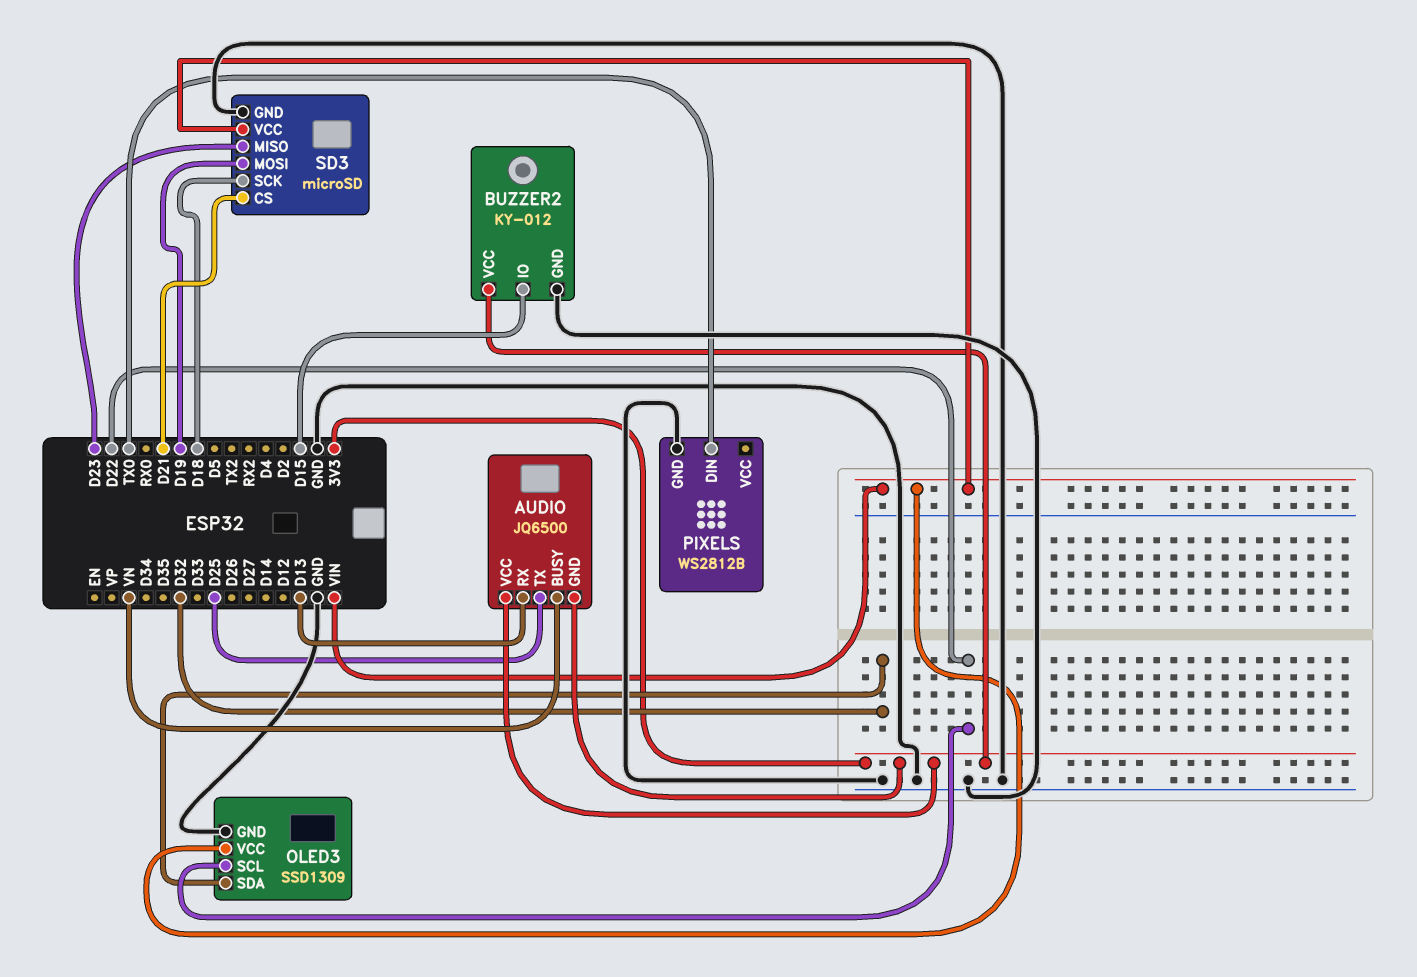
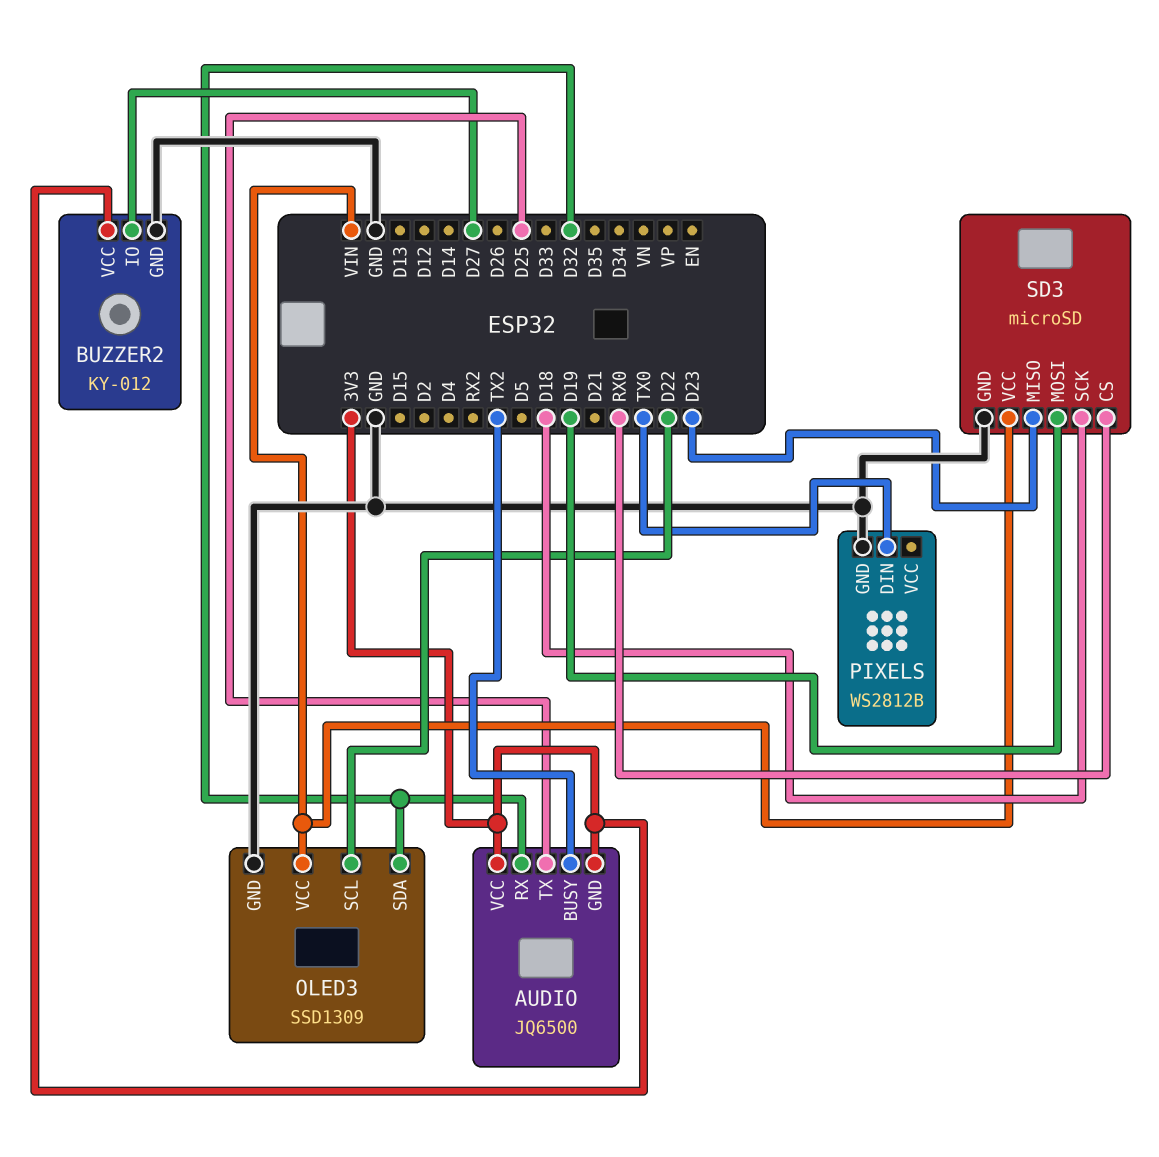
AUDIO pin BUSY: VN -> TX2
AUDIO pin RX: D13 -> D32
BUZZER2 pin IO: D15 -> D27
SD3 pin CS: D21 -> RX0

